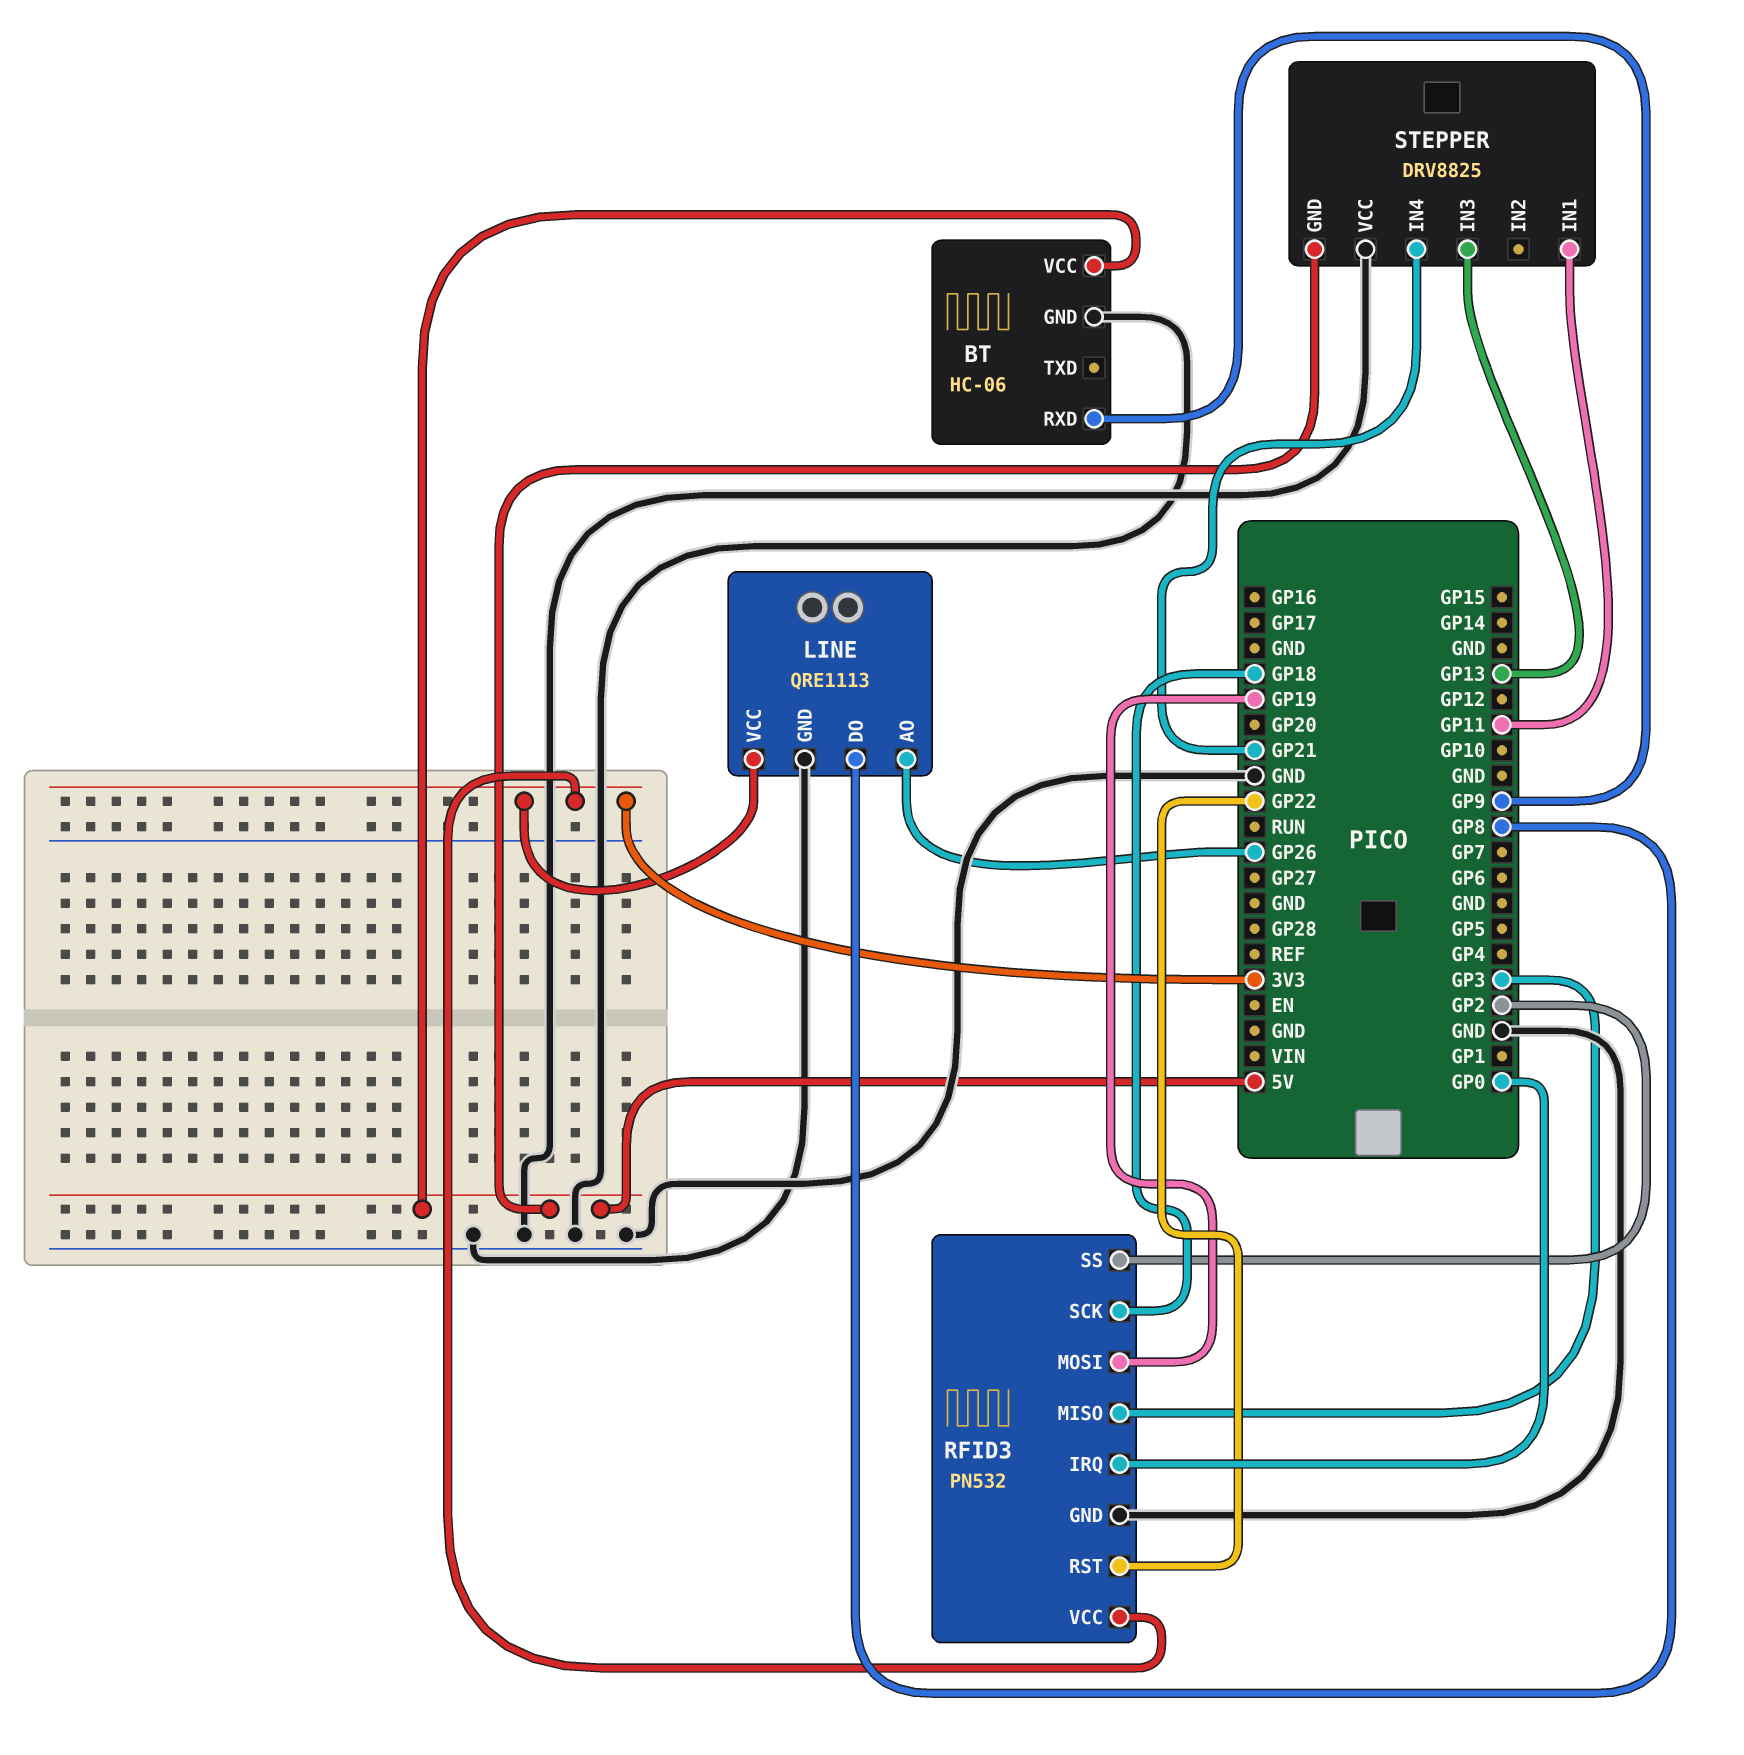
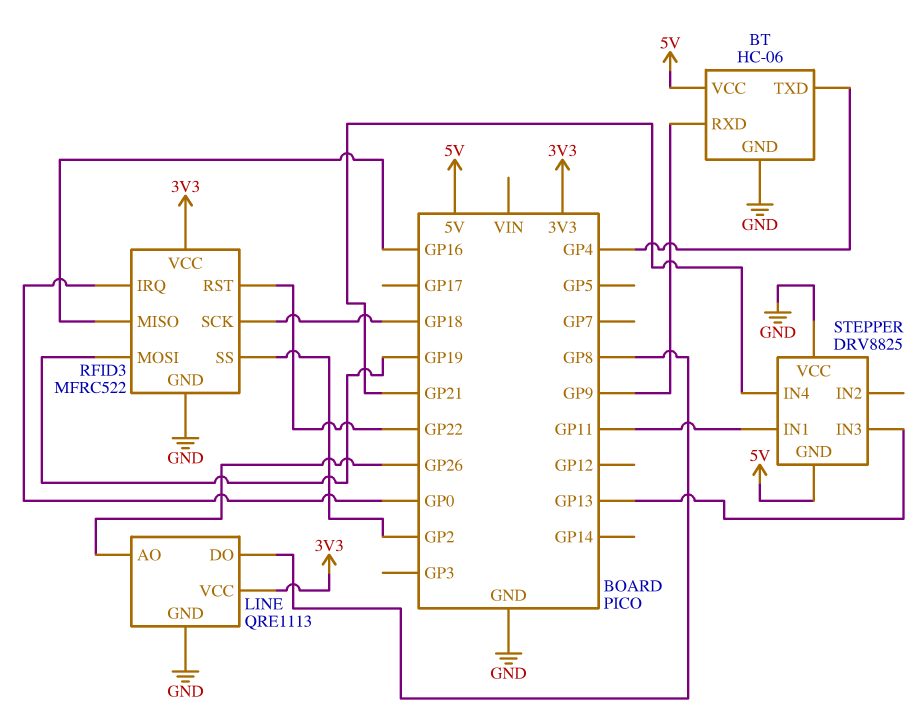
BT pin TXD: none -> GP4
RFID3: PN532 -> MFRC522
RFID3 pin MISO: GP3 -> GP16

